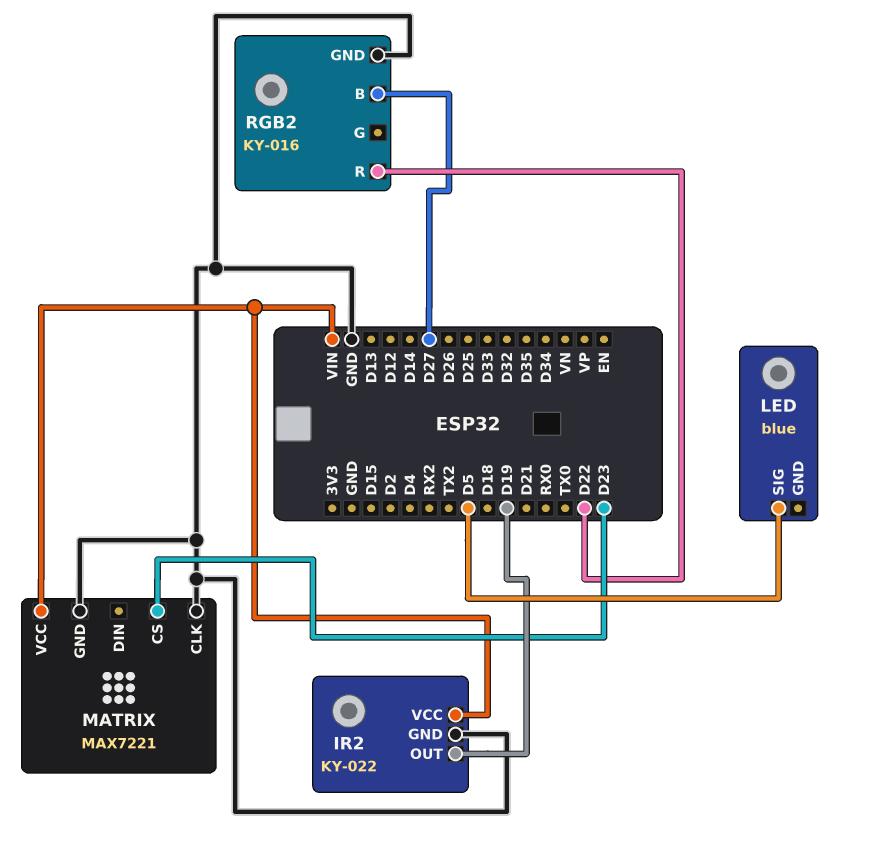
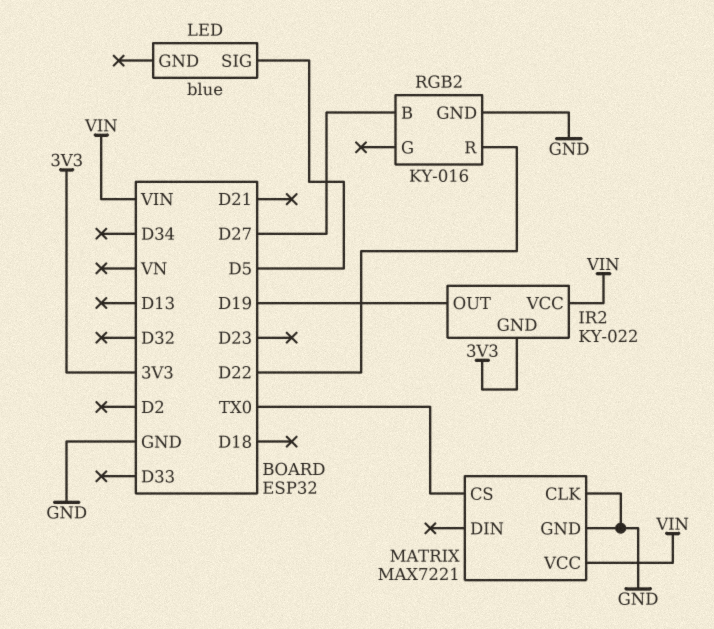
IR2 pin GND: GND -> 3V3
MATRIX pin CS: D23 -> TX0

